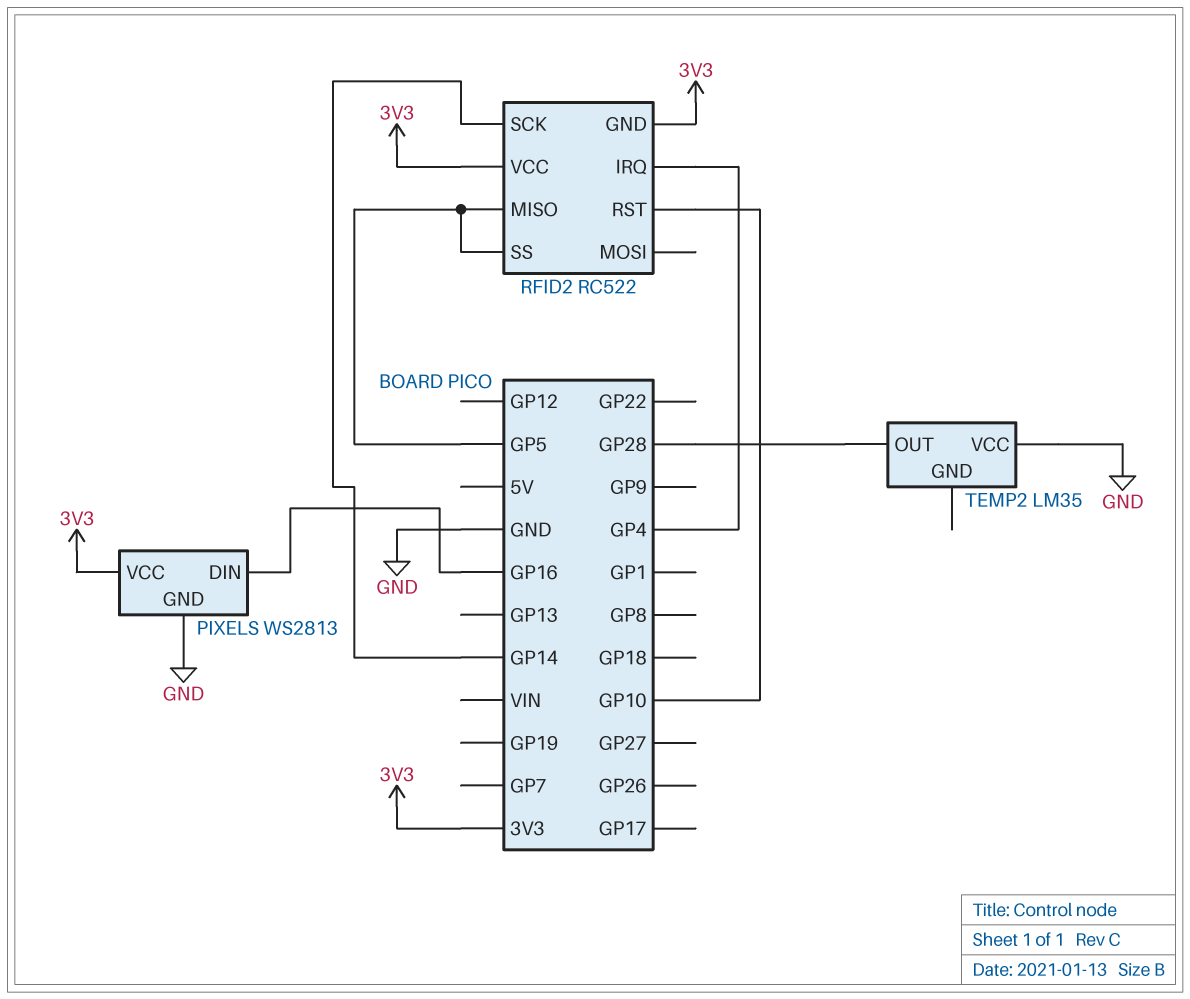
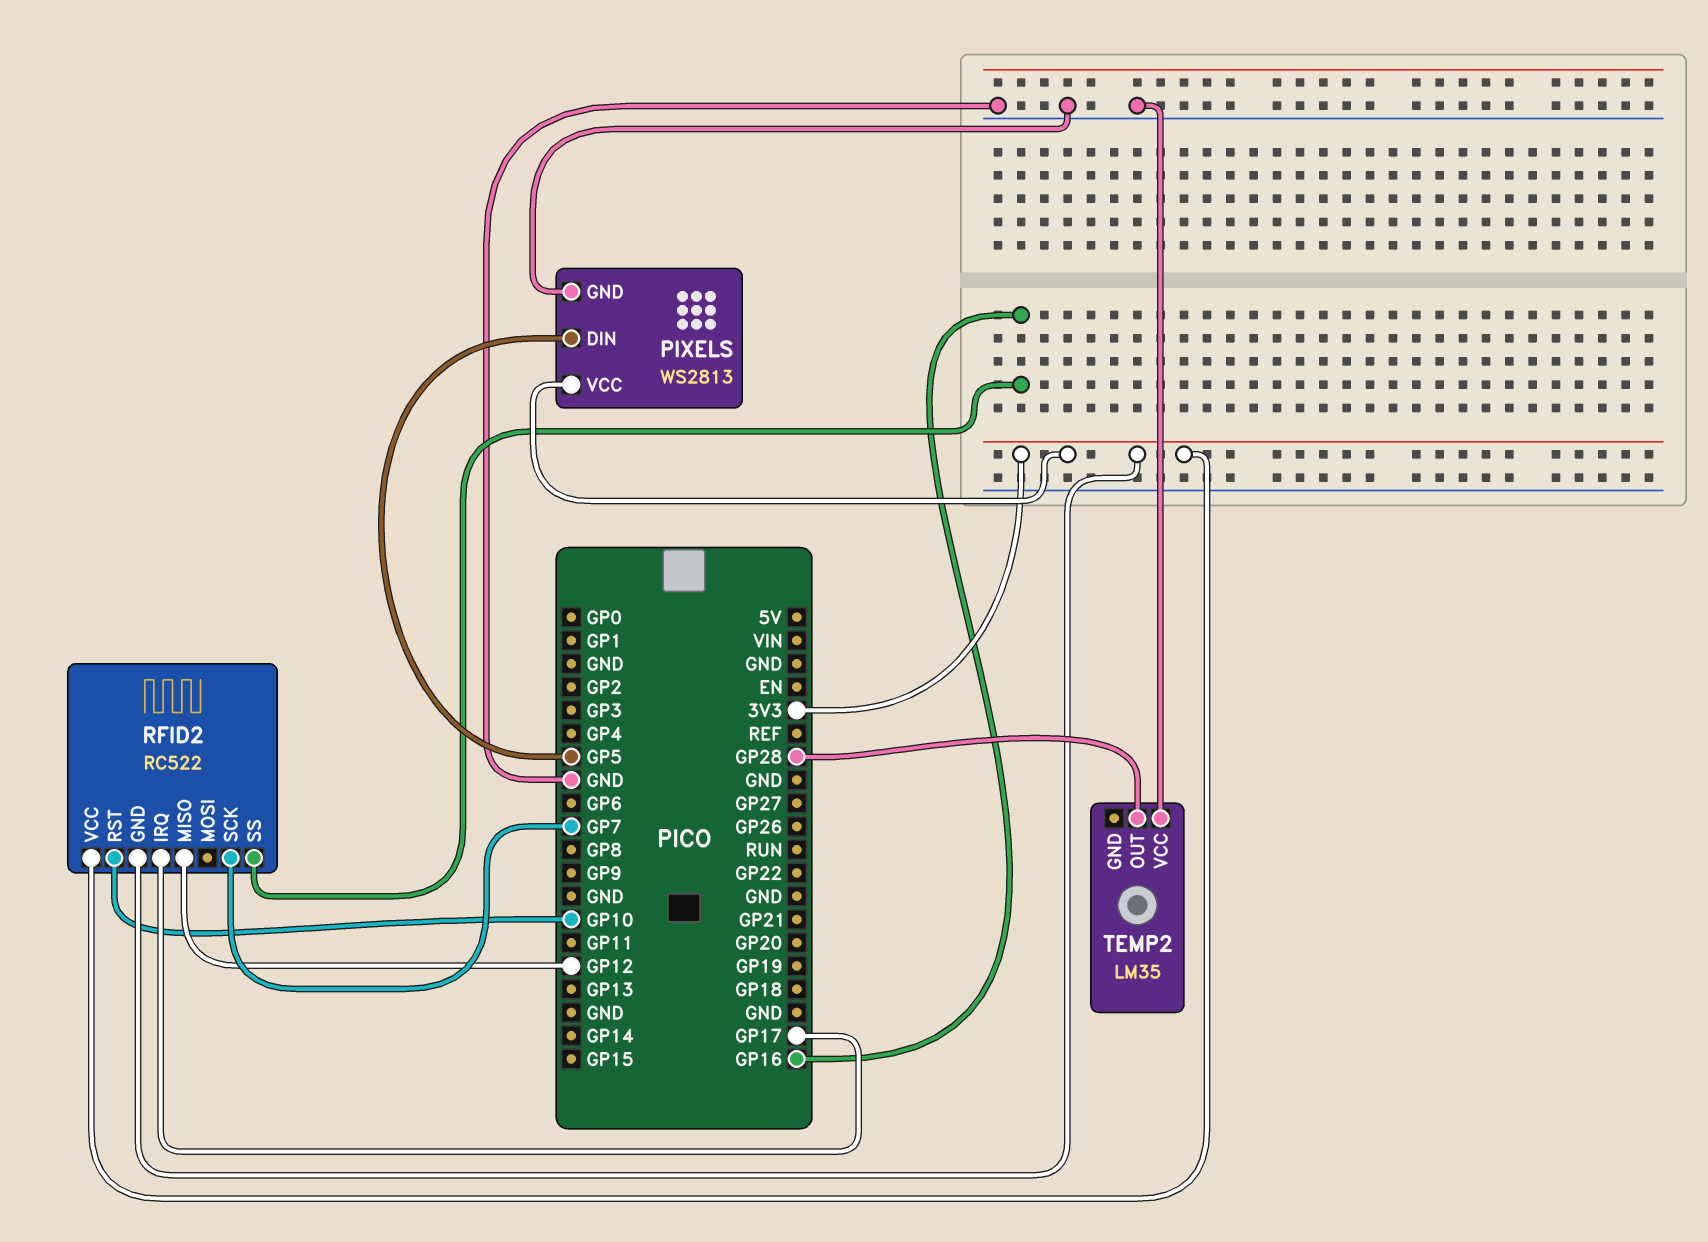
PIXELS pin DIN: GP16 -> GP5
RFID2 pin IRQ: GP4 -> GP17
RFID2 pin MISO: GP5 -> GP12
RFID2 pin SCK: GP14 -> GP7
RFID2 pin SS: GP5 -> GP16

